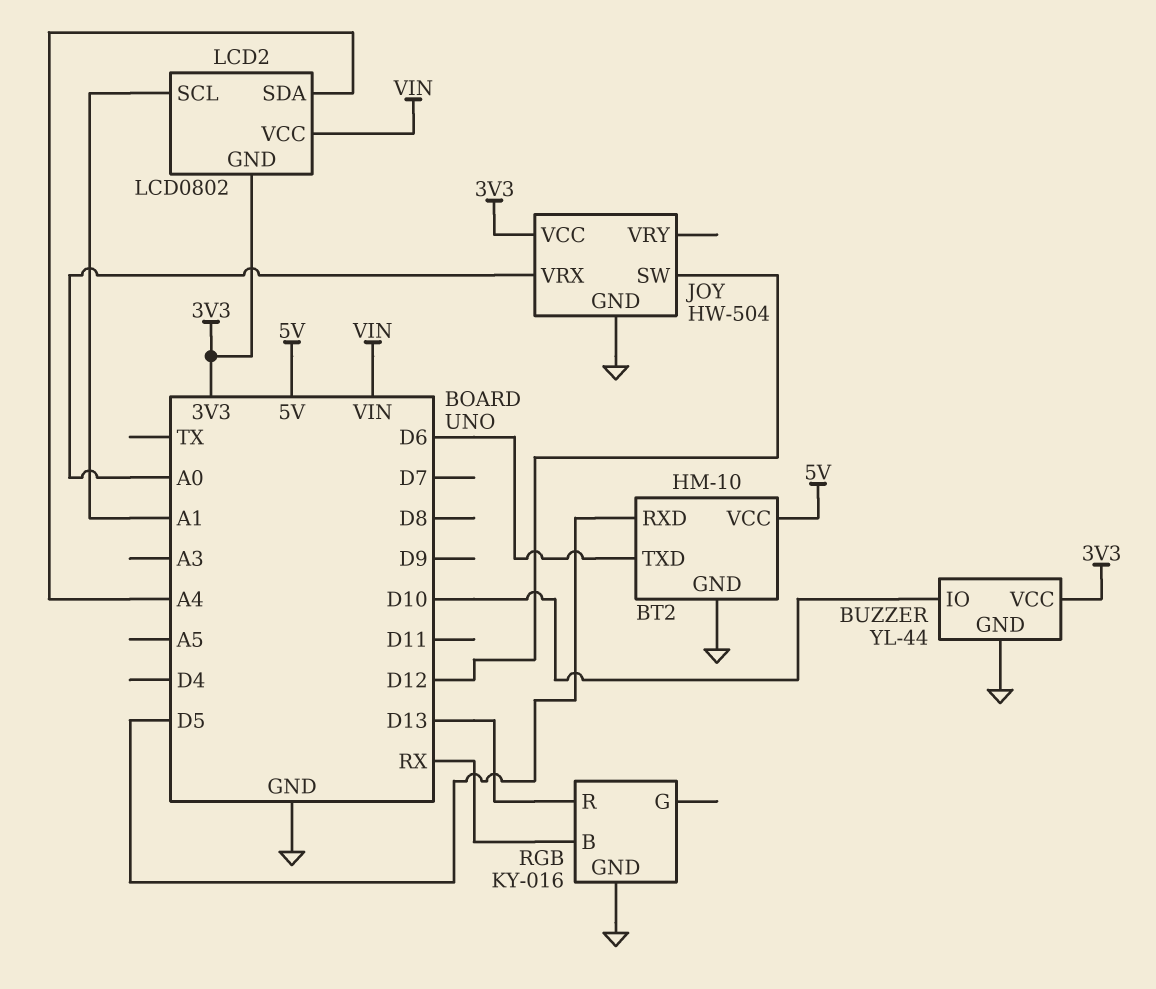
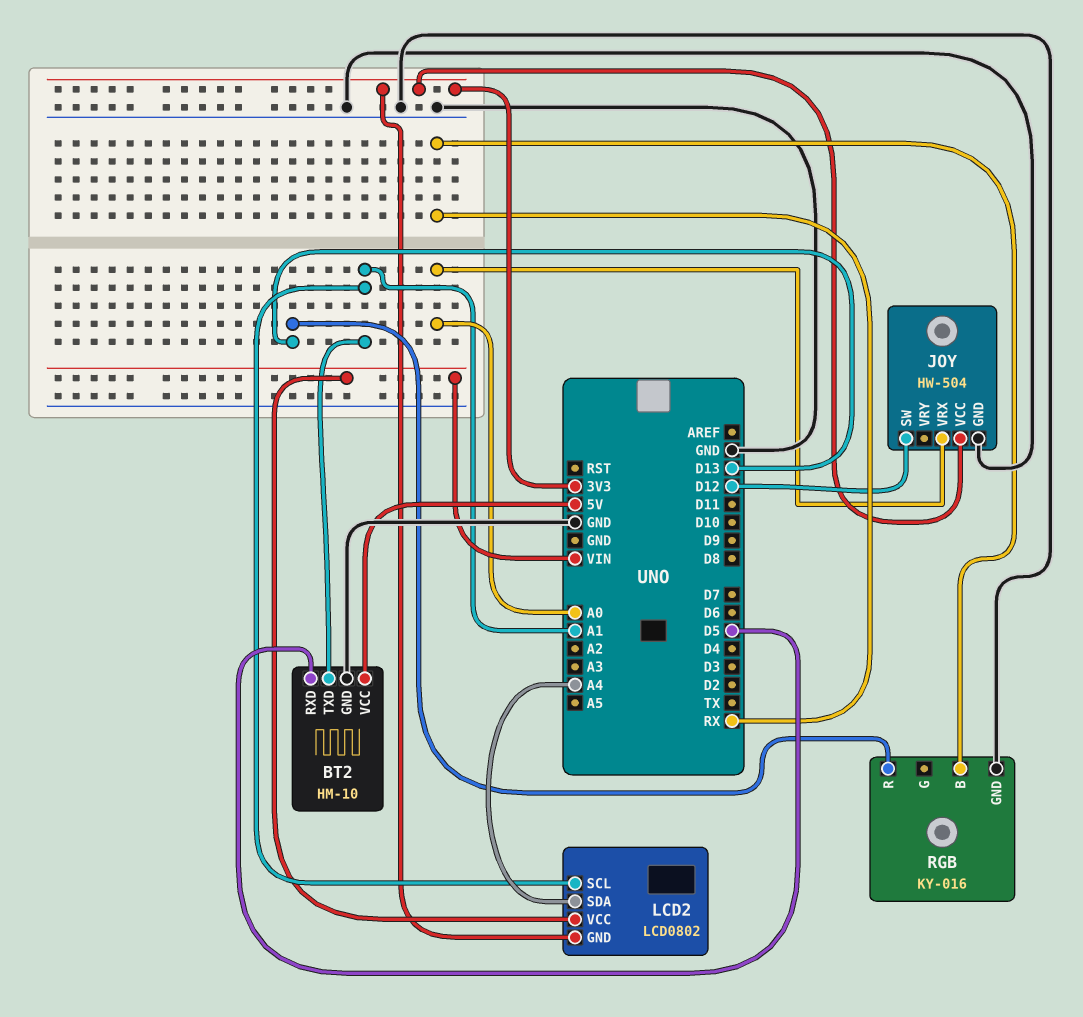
BT2 pin TXD: D6 -> A1
BUZZER: YL-44 -> none
BUZZER pin GND: GND -> none
BUZZER pin IO: D10 -> none
BUZZER pin VCC: 3V3 -> none

